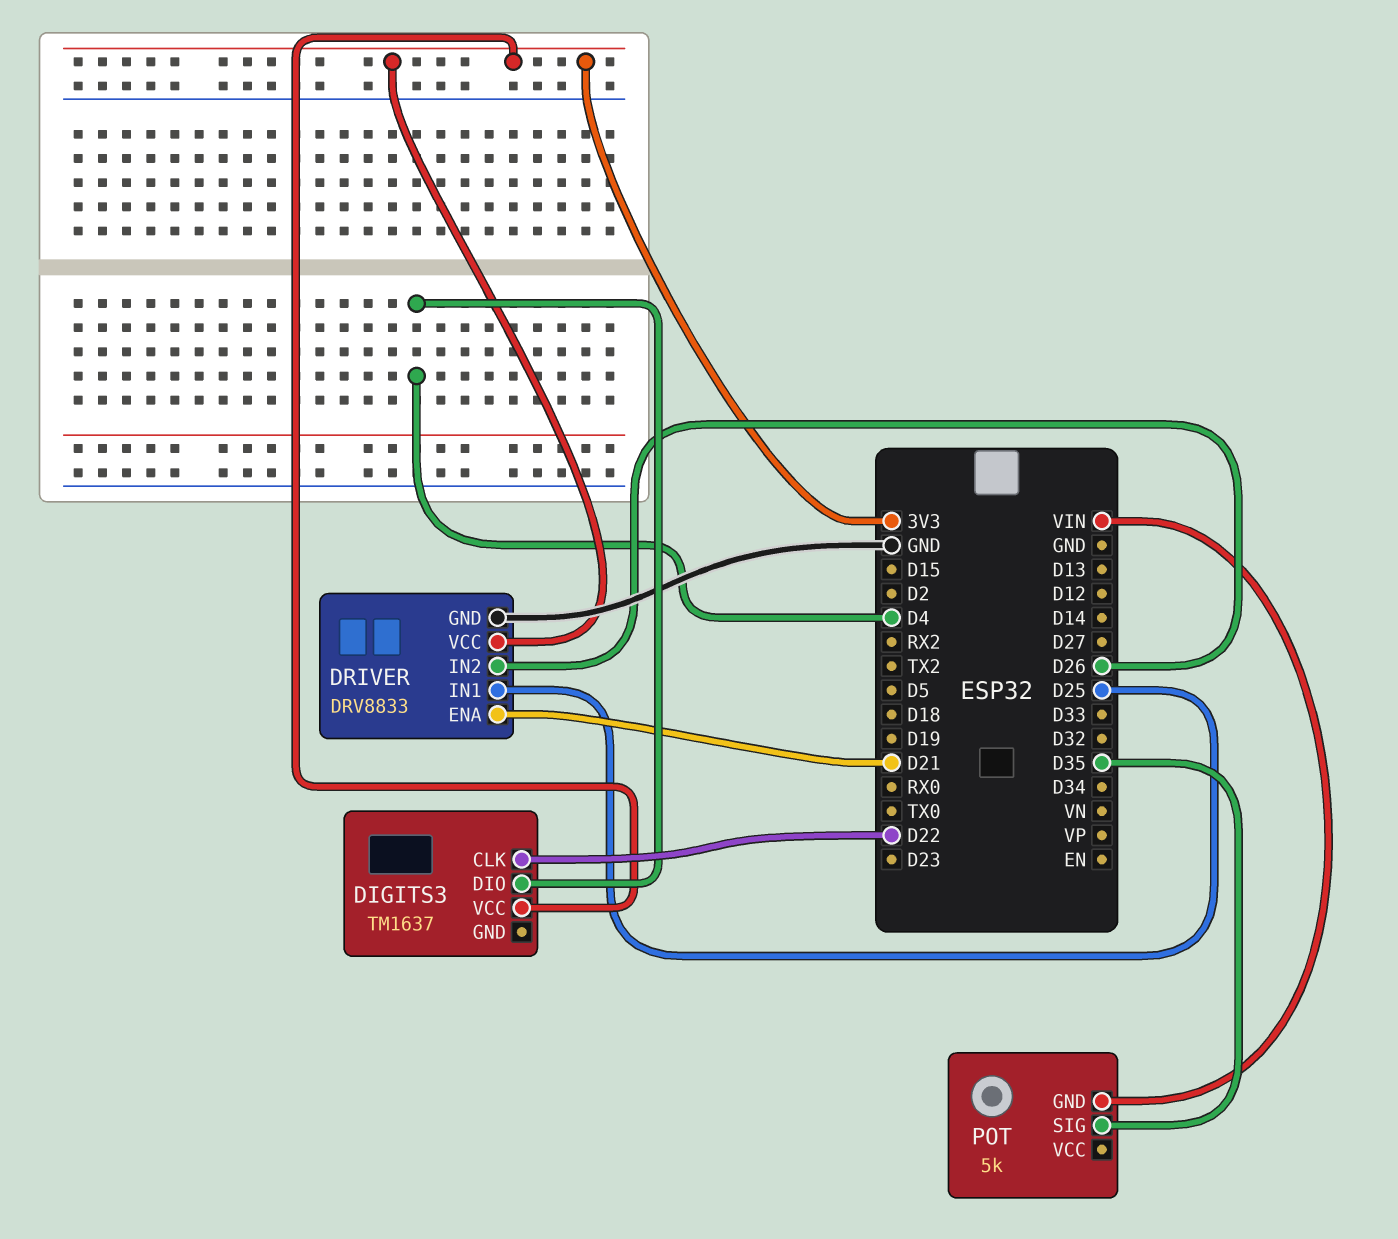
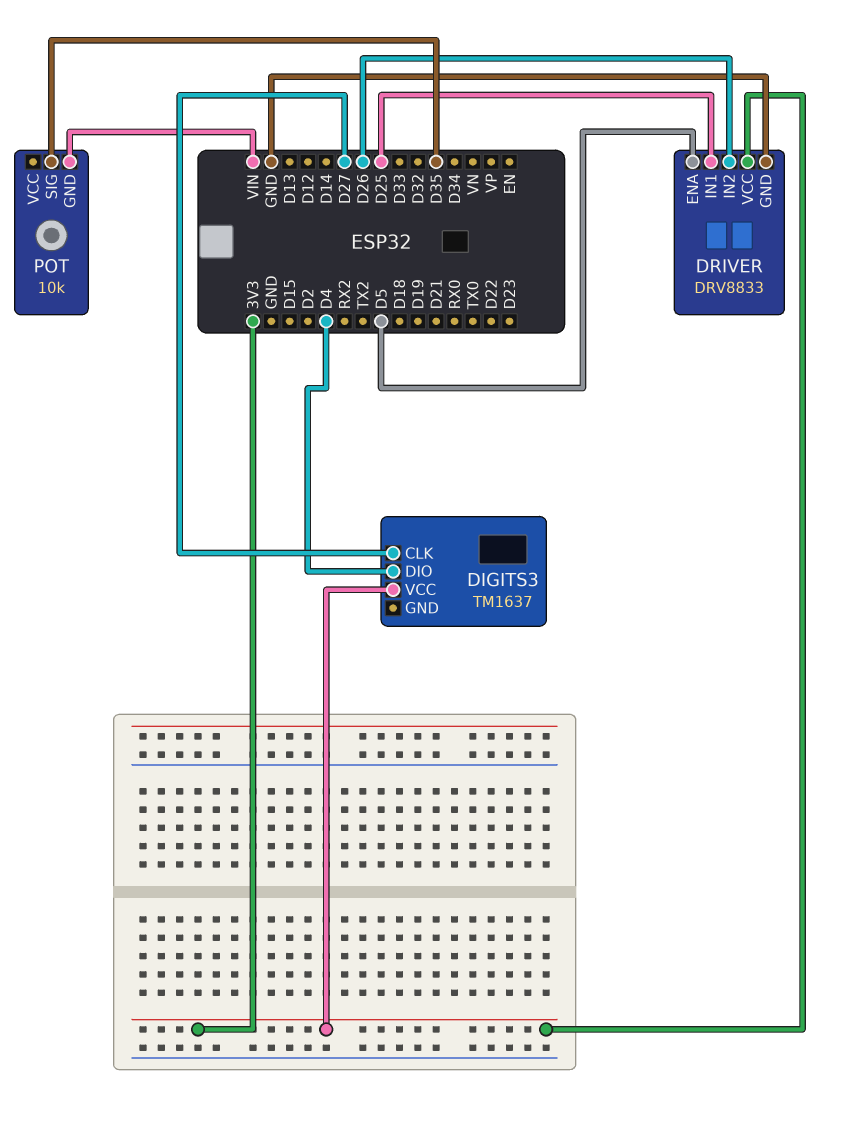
DIGITS3 pin CLK: D22 -> D27
DRIVER pin ENA: D21 -> D5
POT: 5k -> 10k

